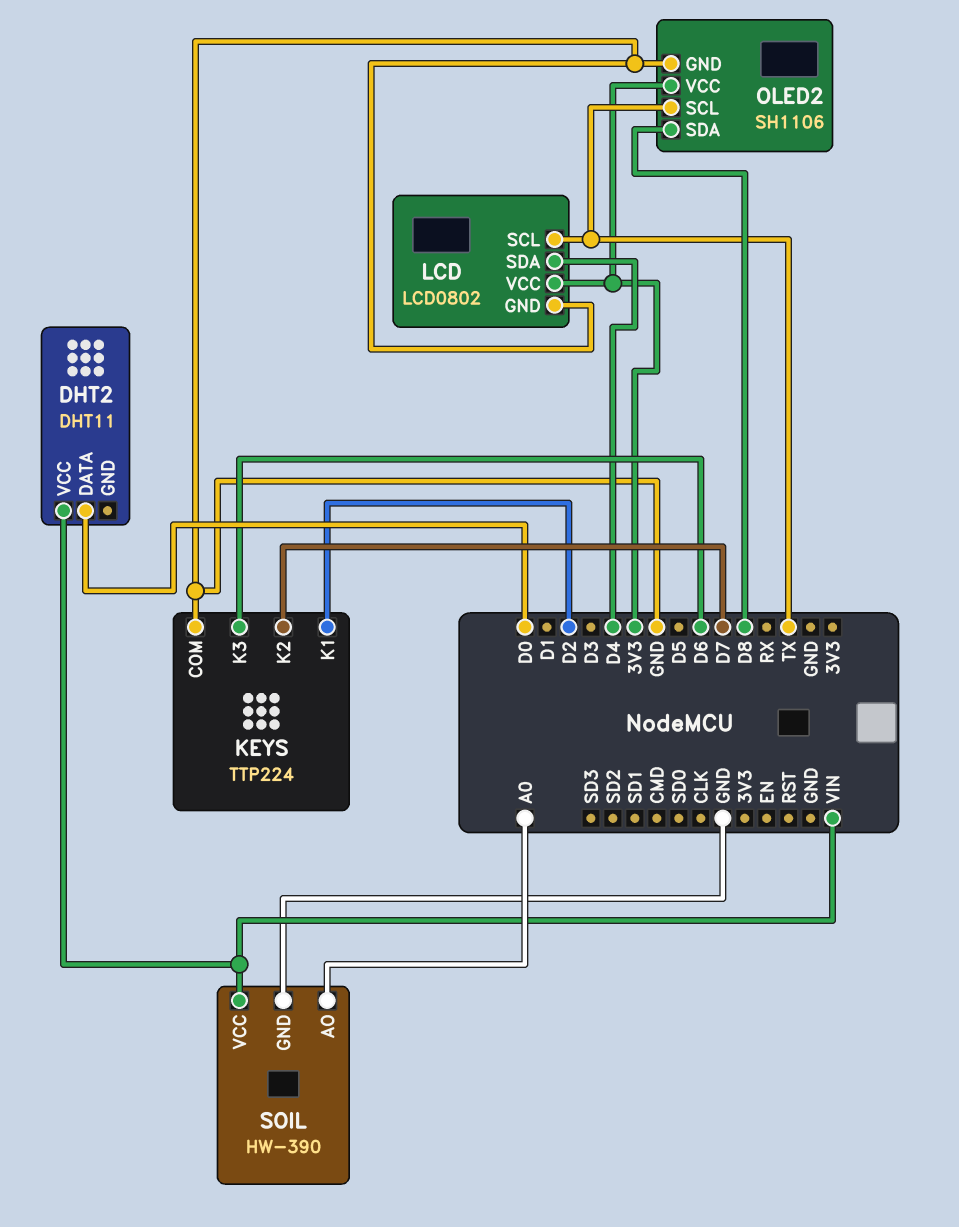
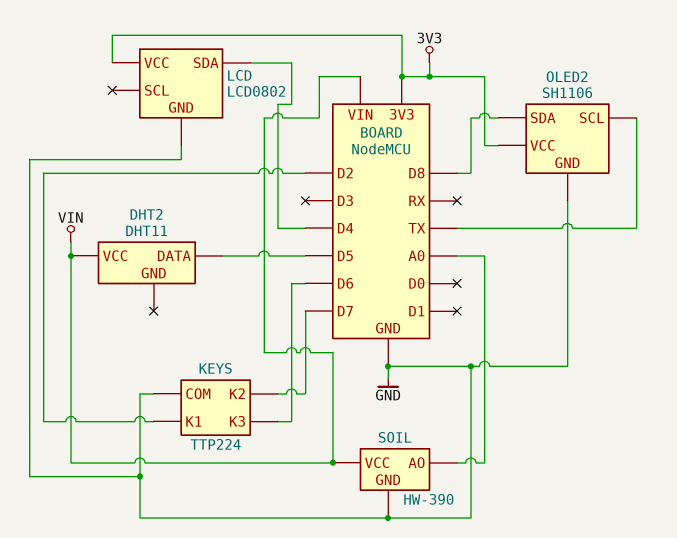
DHT2 pin DATA: D0 -> D5
LCD pin SCL: TX -> none

